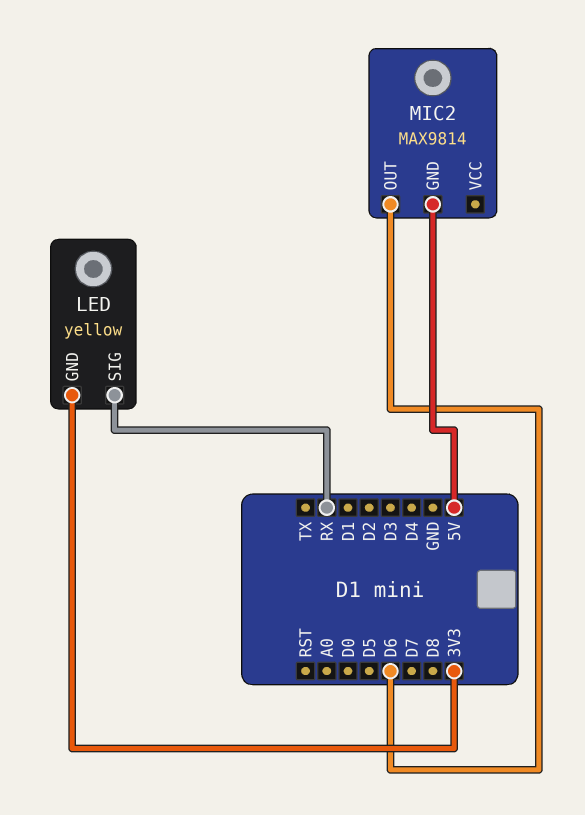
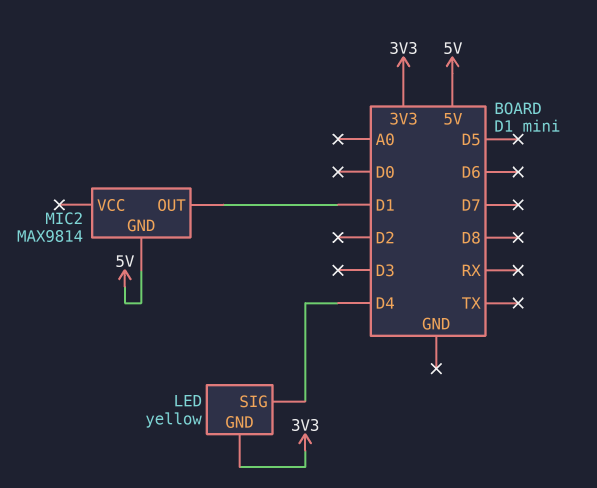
LED pin SIG: RX -> D4
MIC2 pin OUT: D6 -> D1

